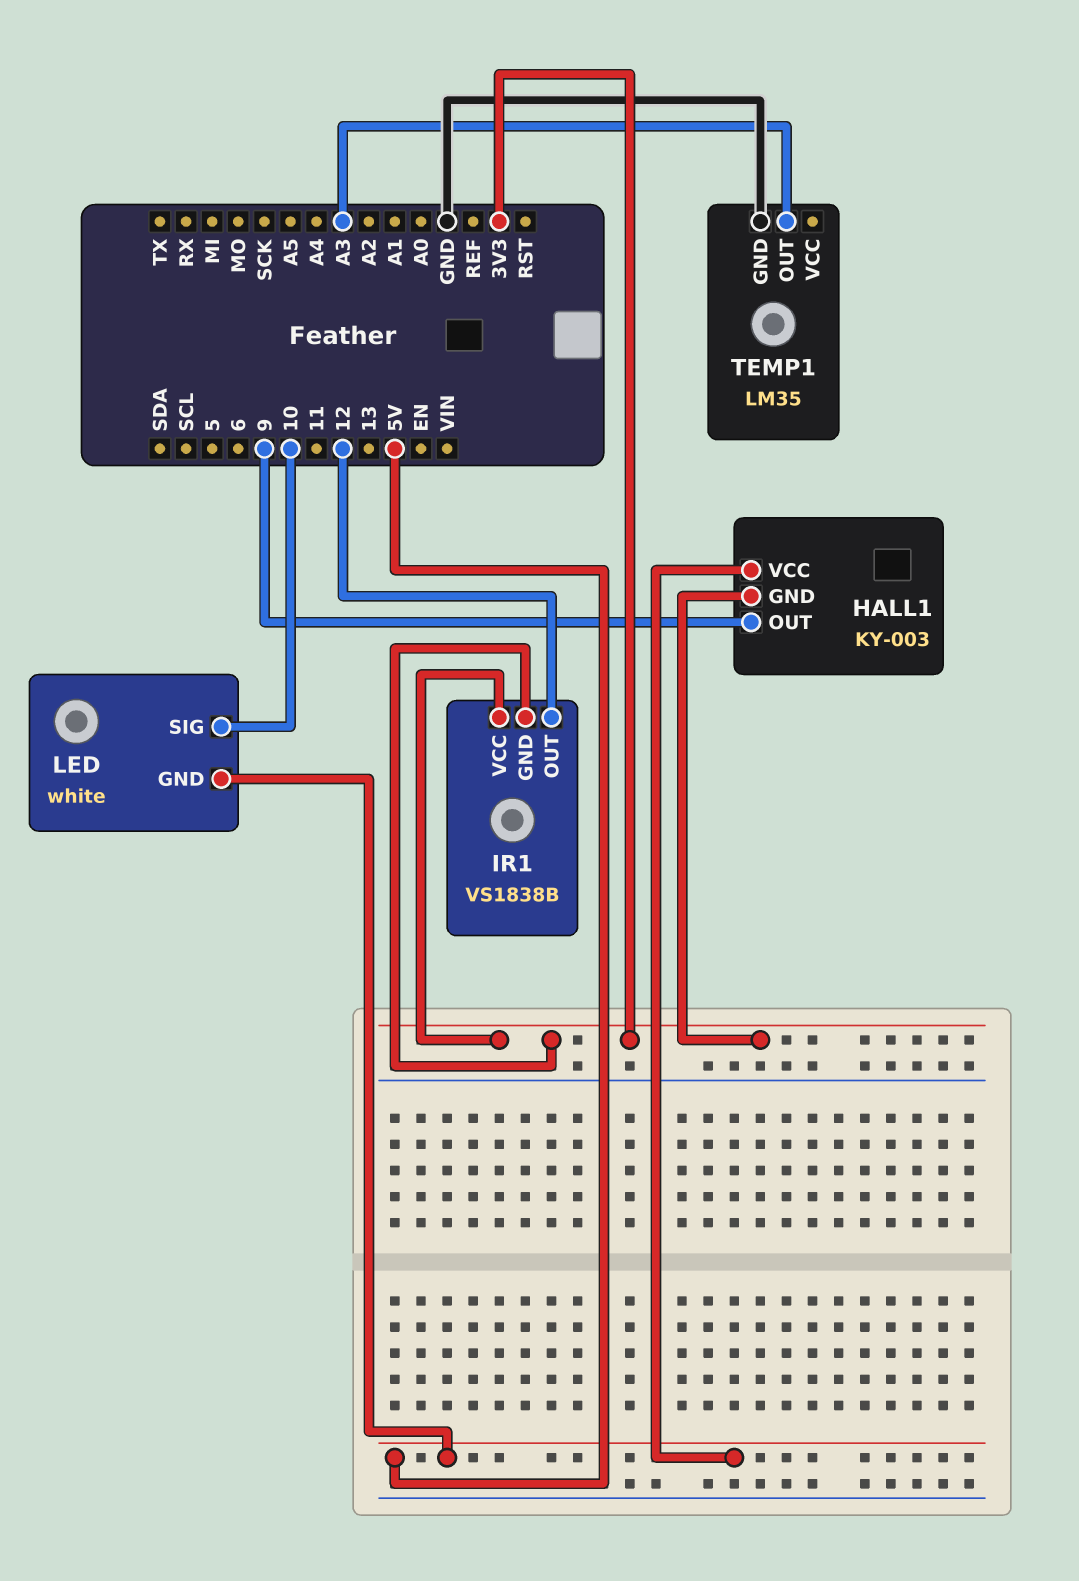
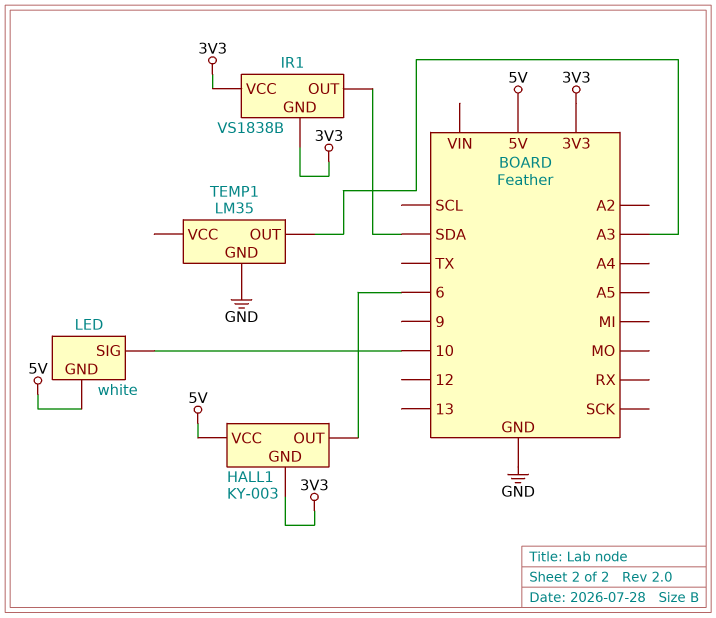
HALL1 pin OUT: 9 -> 6
IR1 pin OUT: 12 -> SDA

